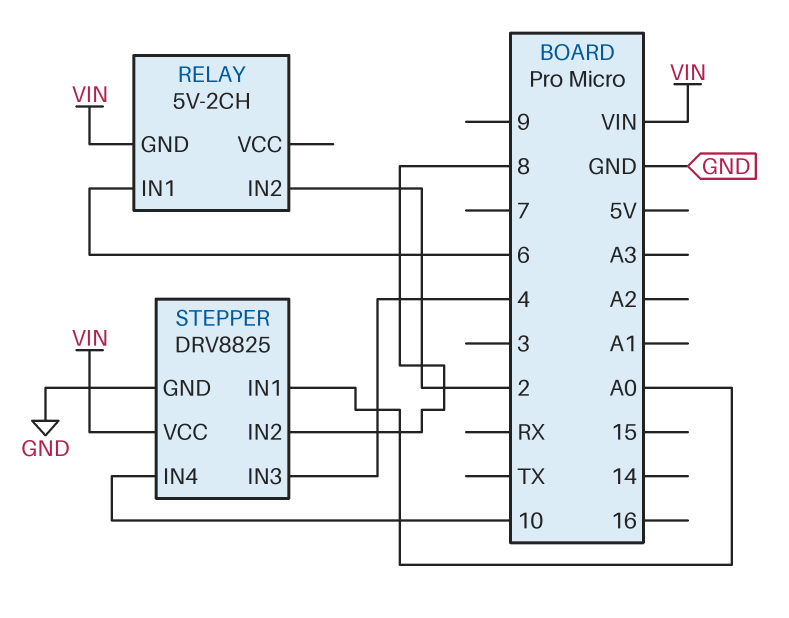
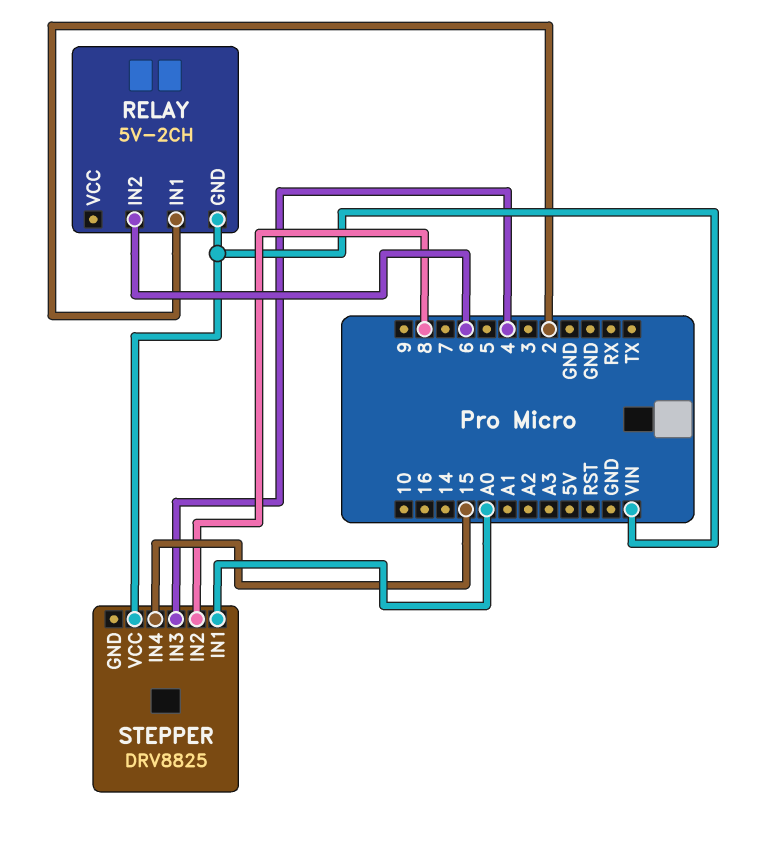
RELAY pin IN1: 6 -> 2
RELAY pin IN2: 2 -> 6
STEPPER pin GND: GND -> none
STEPPER pin IN4: 10 -> 15

